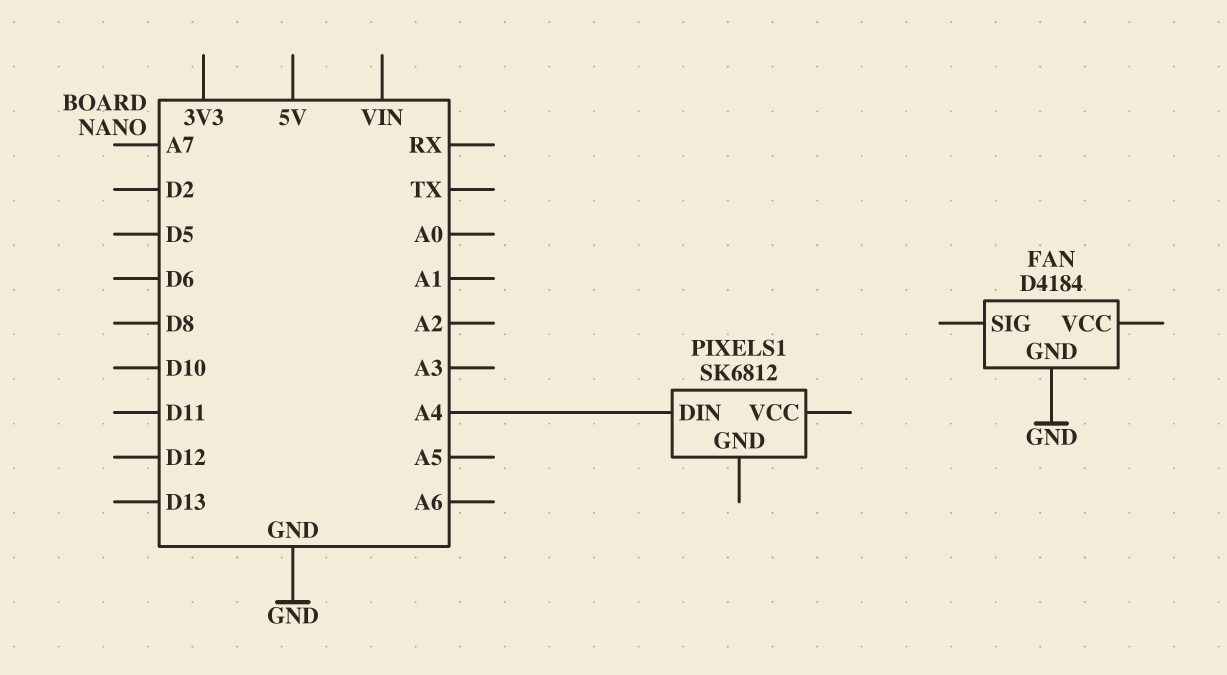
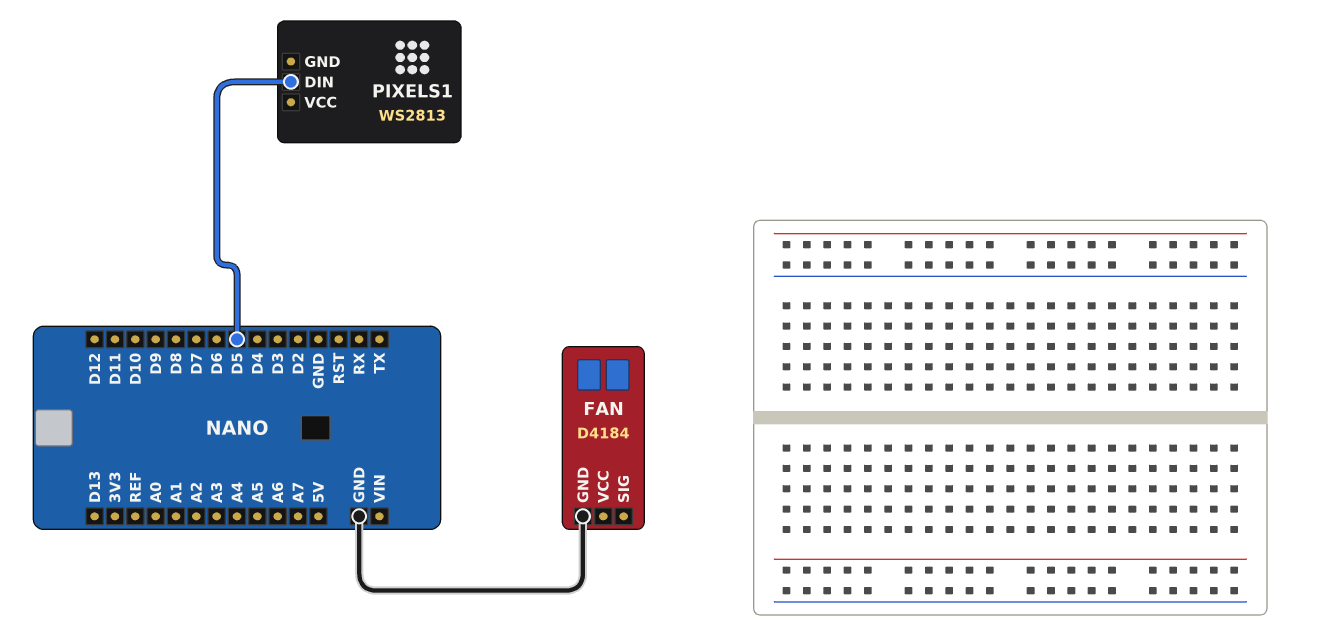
PIXELS1: SK6812 -> WS2813
PIXELS1 pin DIN: A4 -> D5

